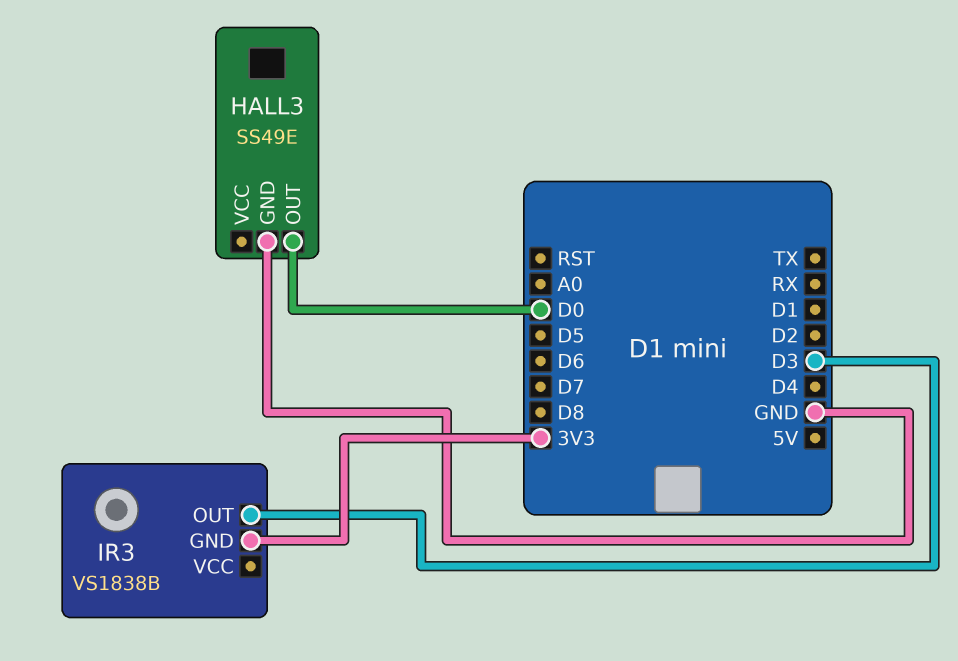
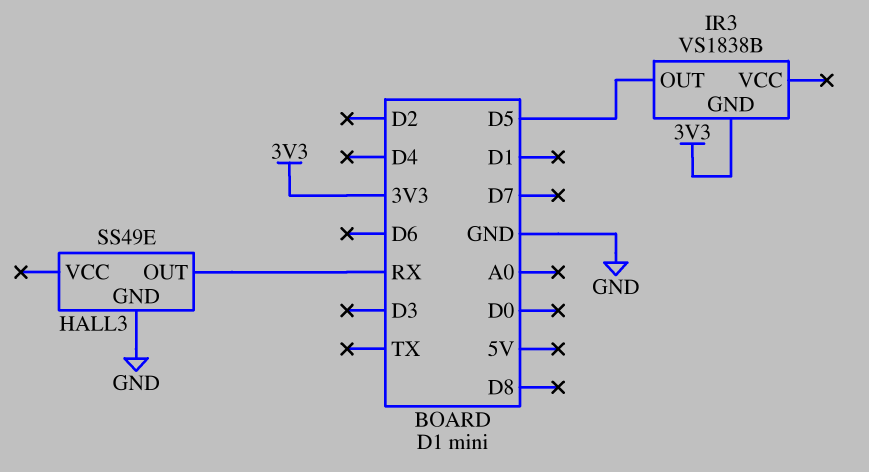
HALL3 pin OUT: D0 -> RX
IR3 pin OUT: D3 -> D5

